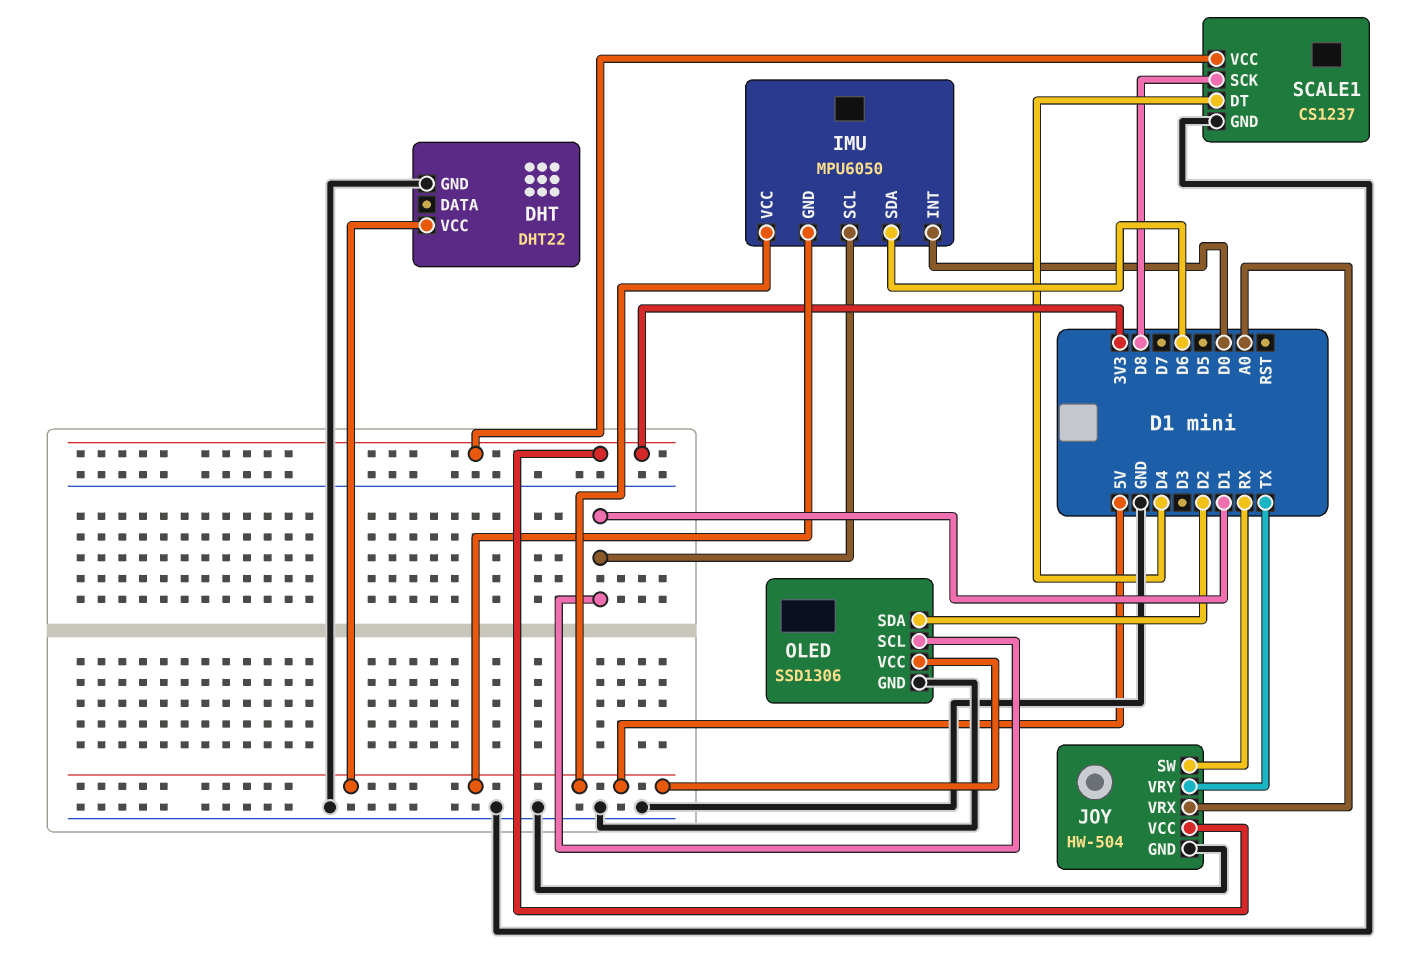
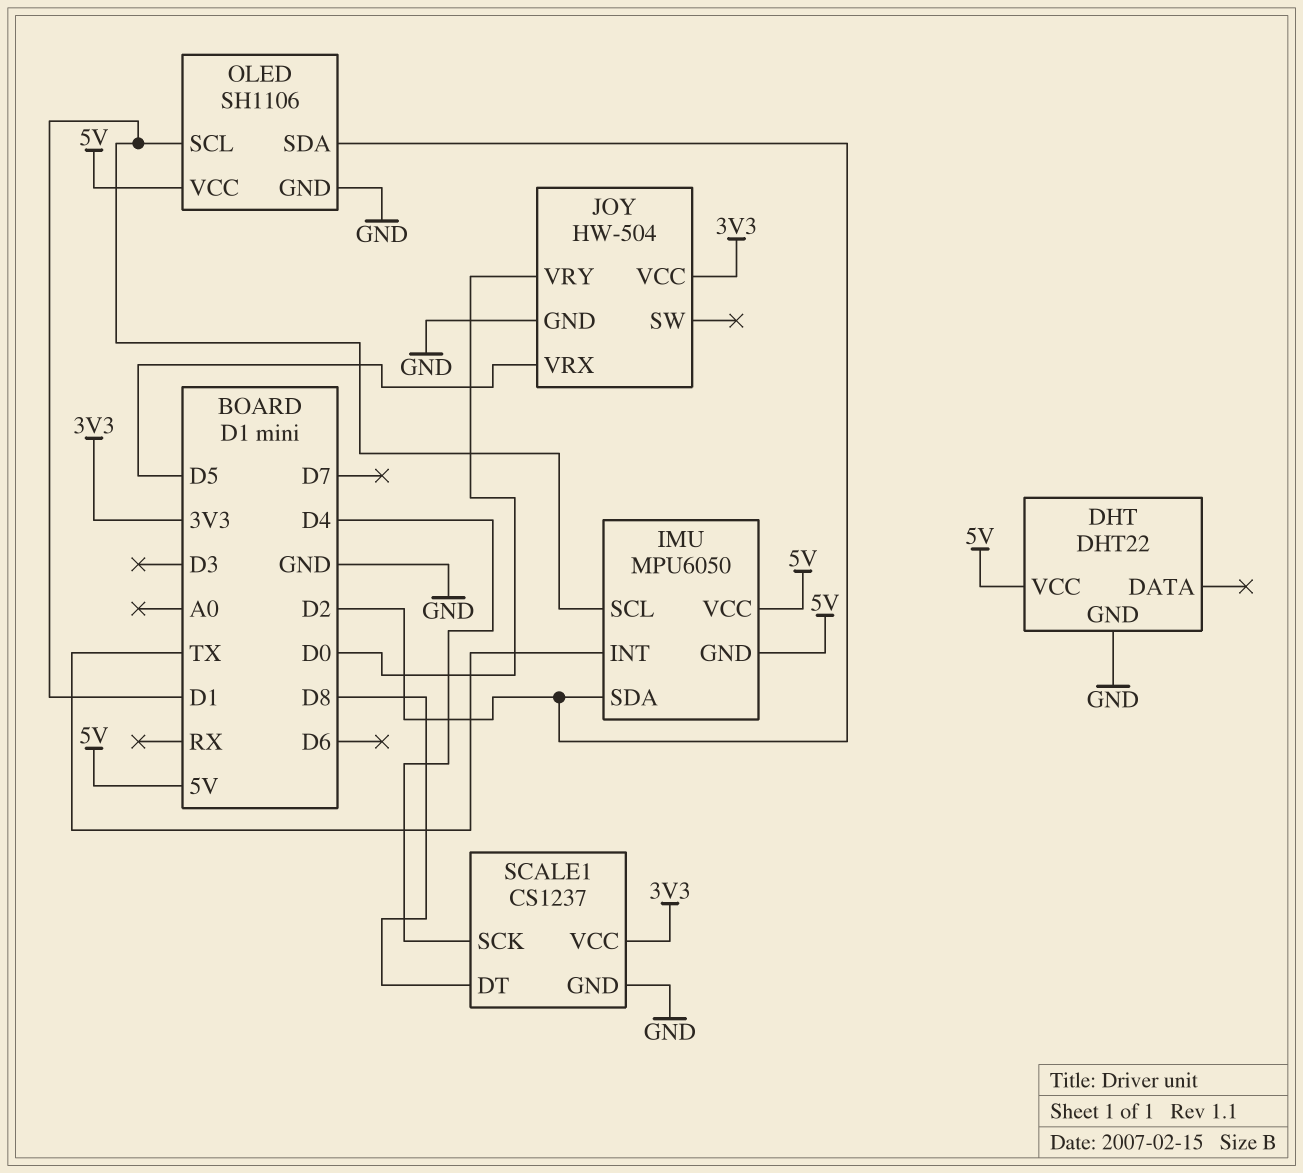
IMU pin INT: D0 -> TX
IMU pin SDA: D6 -> D2
JOY pin SW: RX -> none
JOY pin VRX: A0 -> D5
JOY pin VRY: TX -> D0
OLED: SSD1306 -> SH1106
SCALE1 pin DT: D4 -> D8
SCALE1 pin SCK: D8 -> D4

